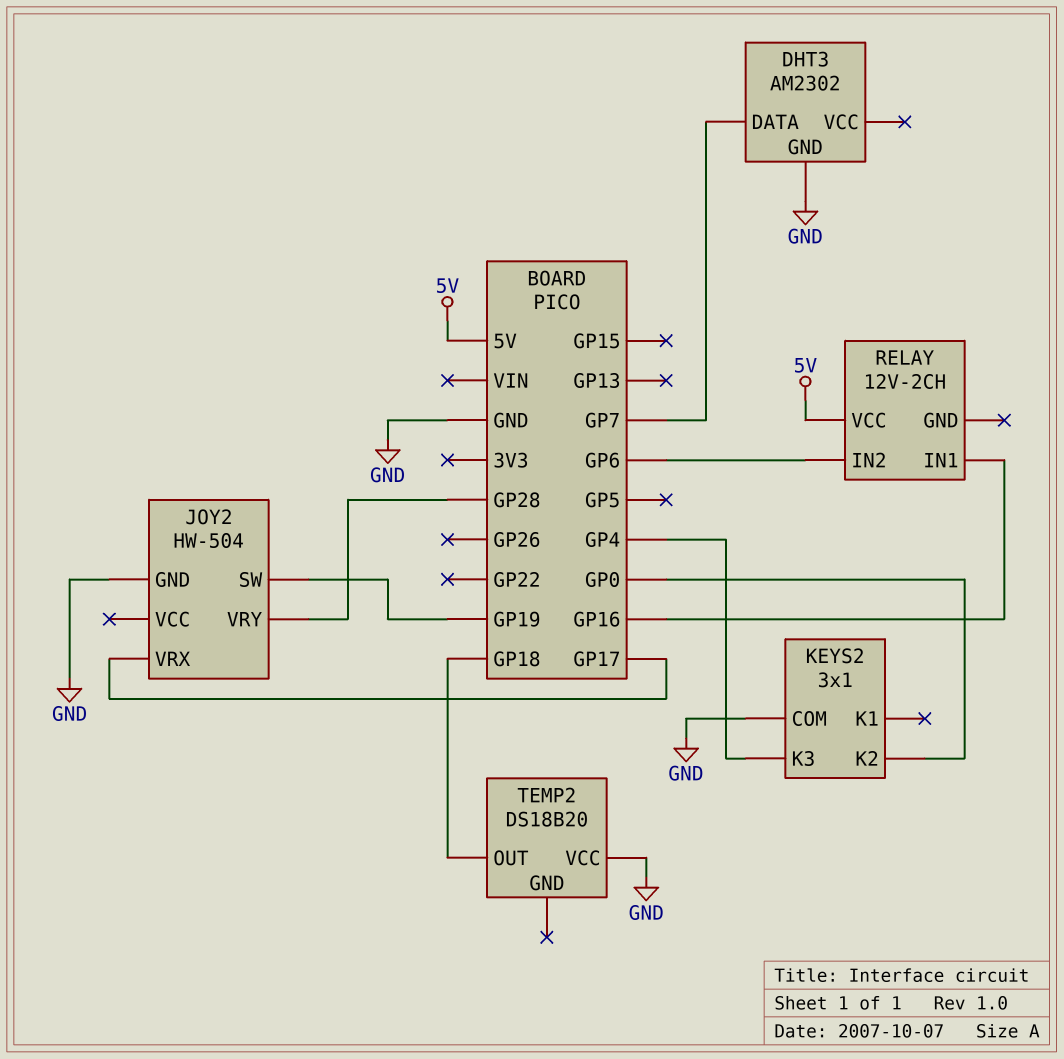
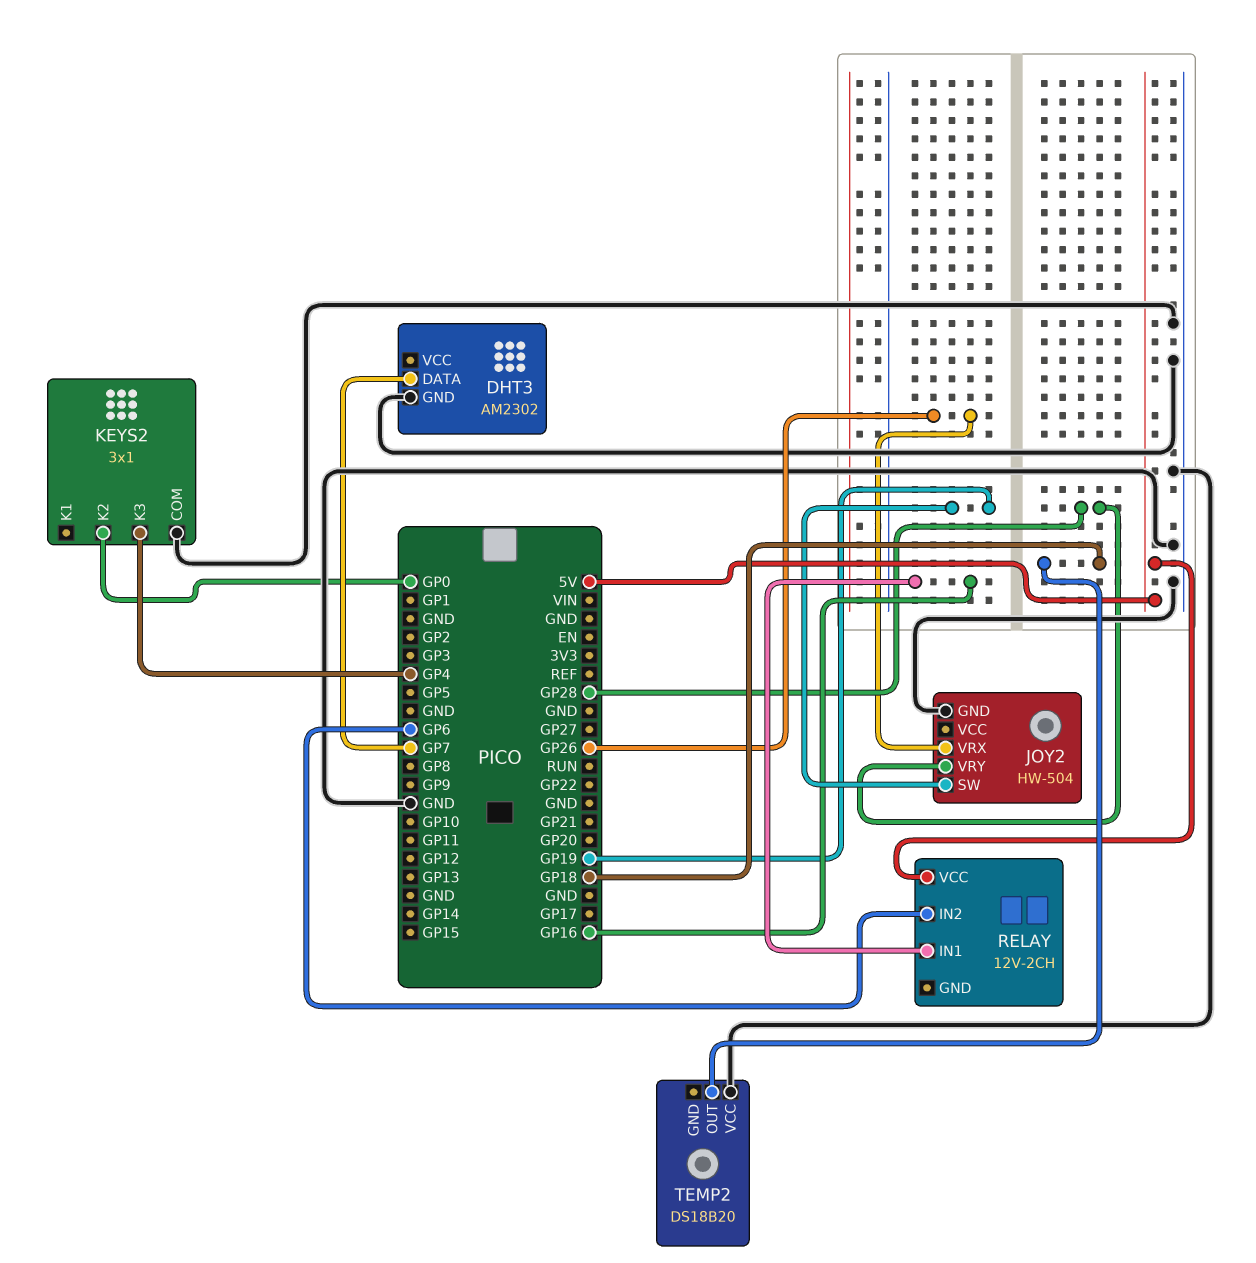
JOY2 pin VRX: GP17 -> GP26

